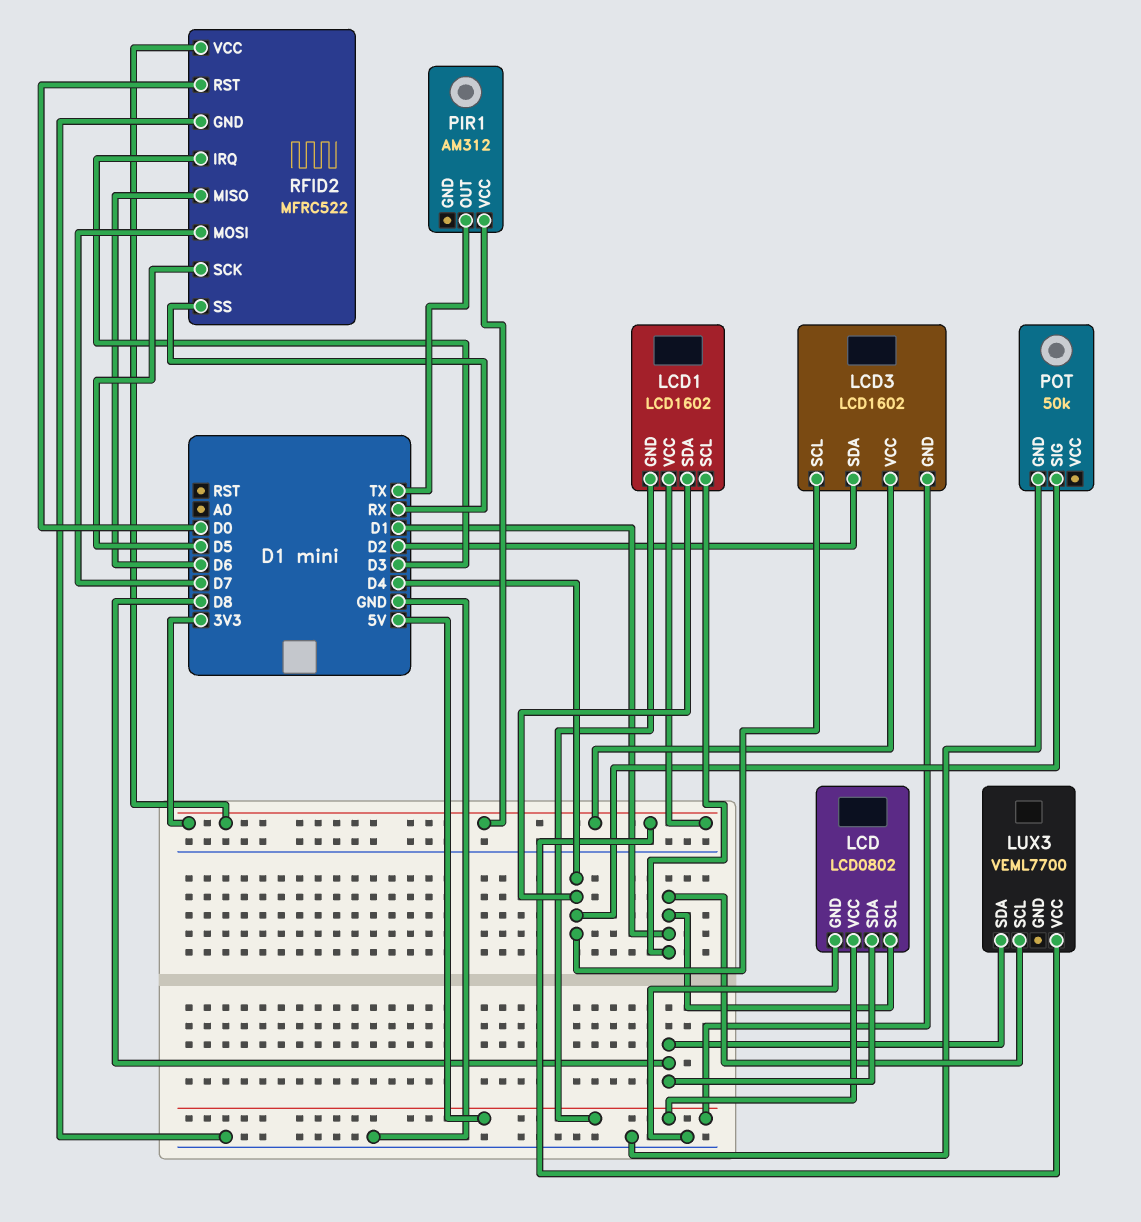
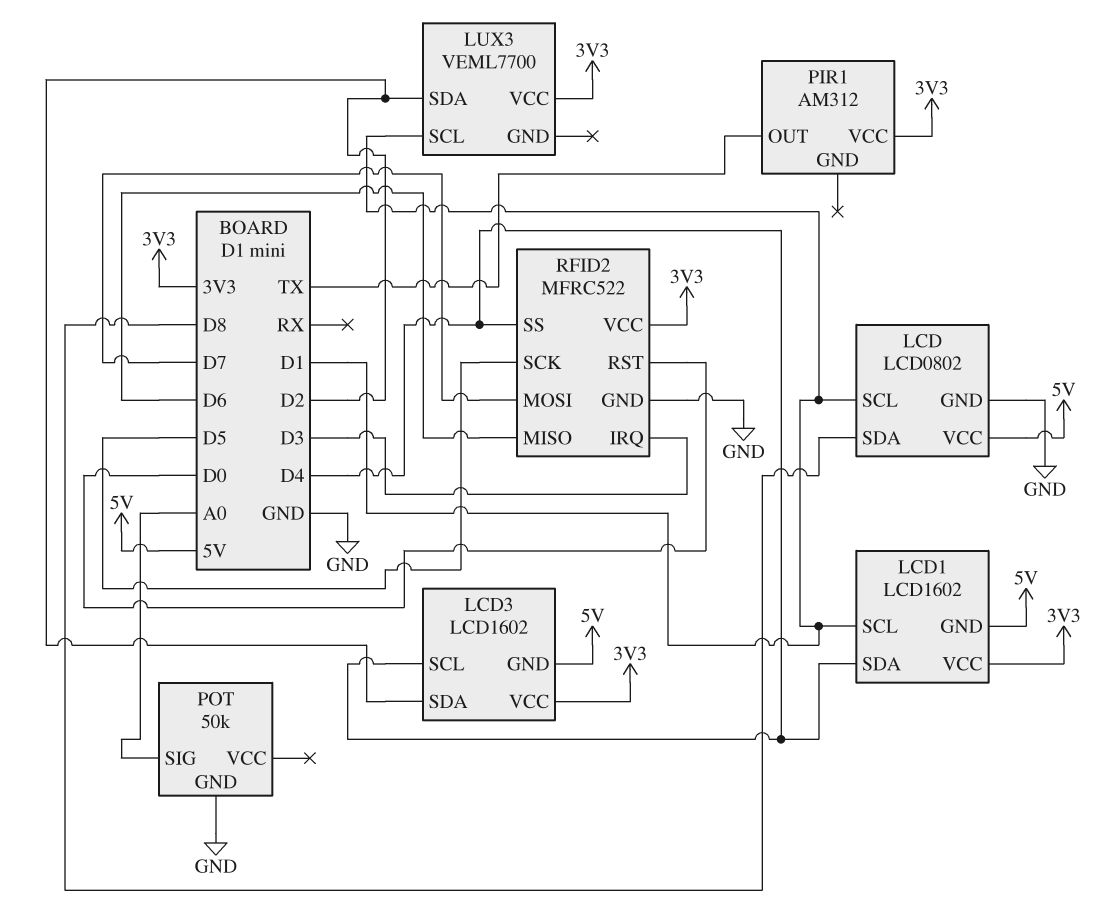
LUX3 pin SDA: D8 -> D2
POT pin SIG: D4 -> A0
RFID2 pin SS: RX -> D4

